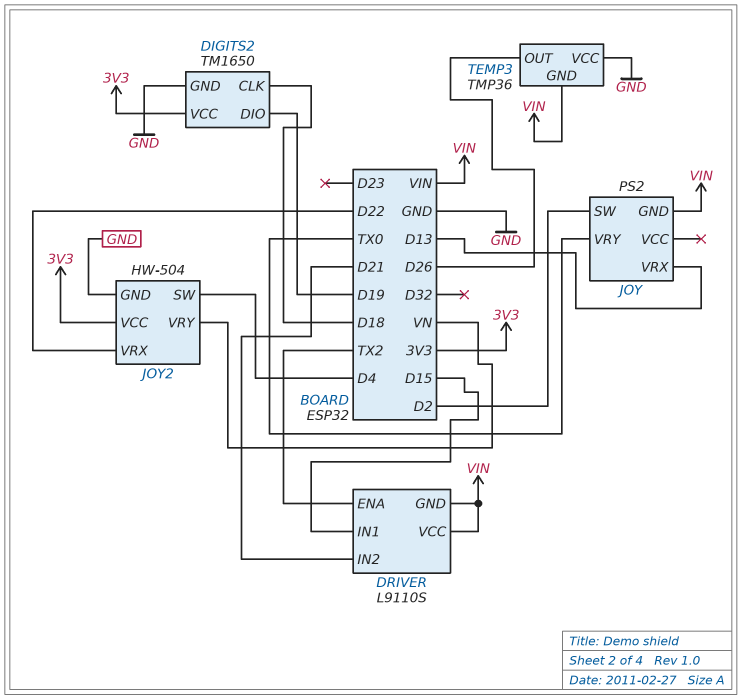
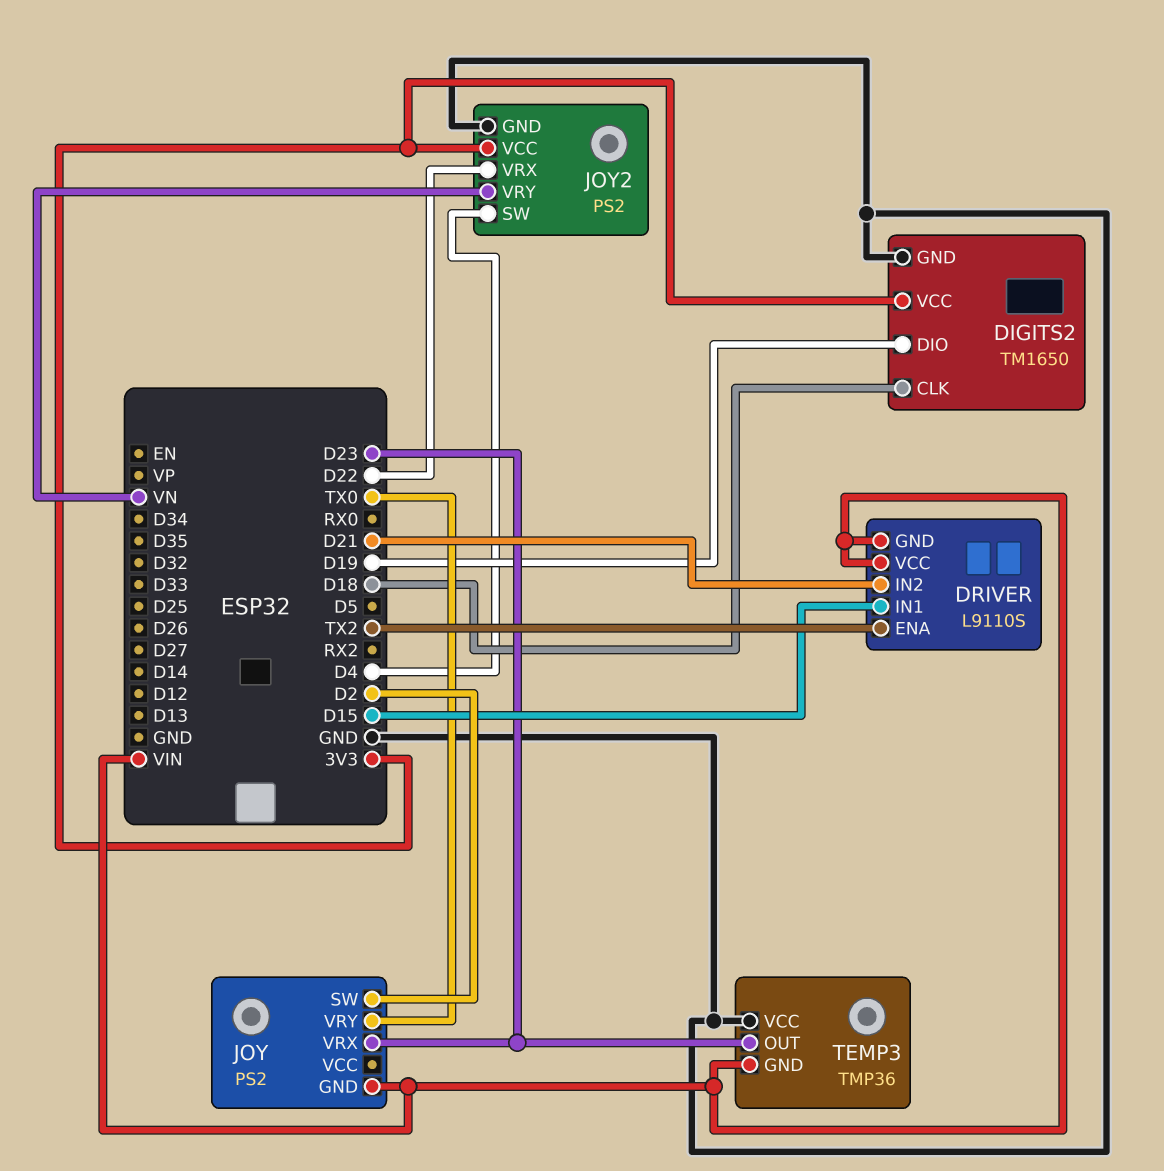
JOY pin VRX: D13 -> D23
JOY2: HW-504 -> PS2
TEMP3 pin OUT: D26 -> D23

